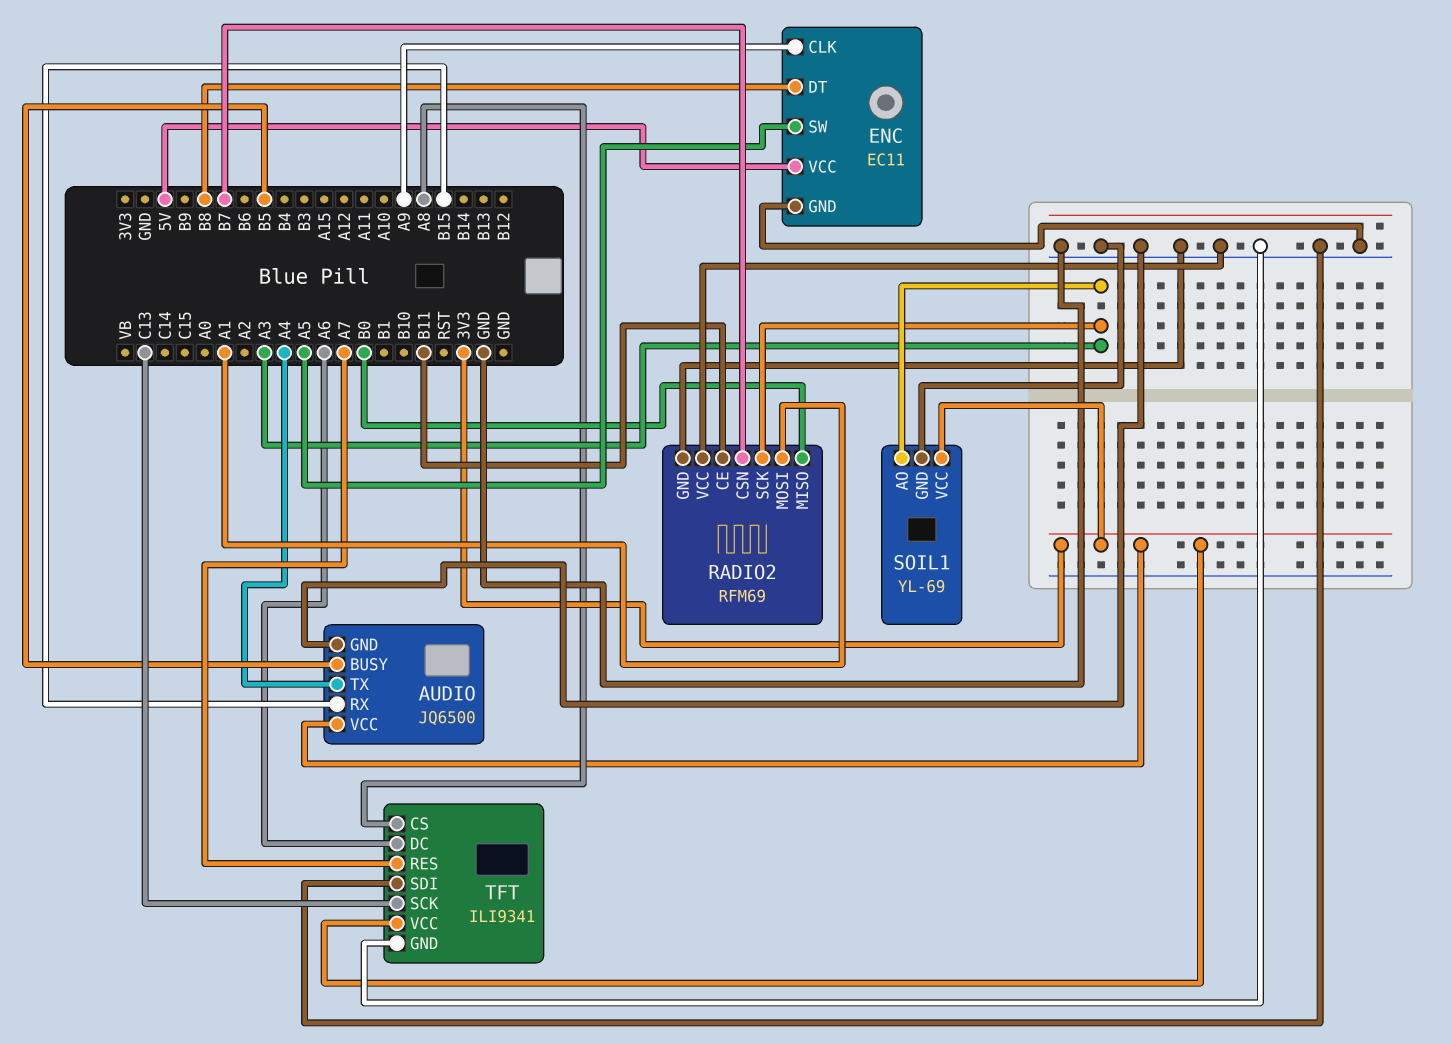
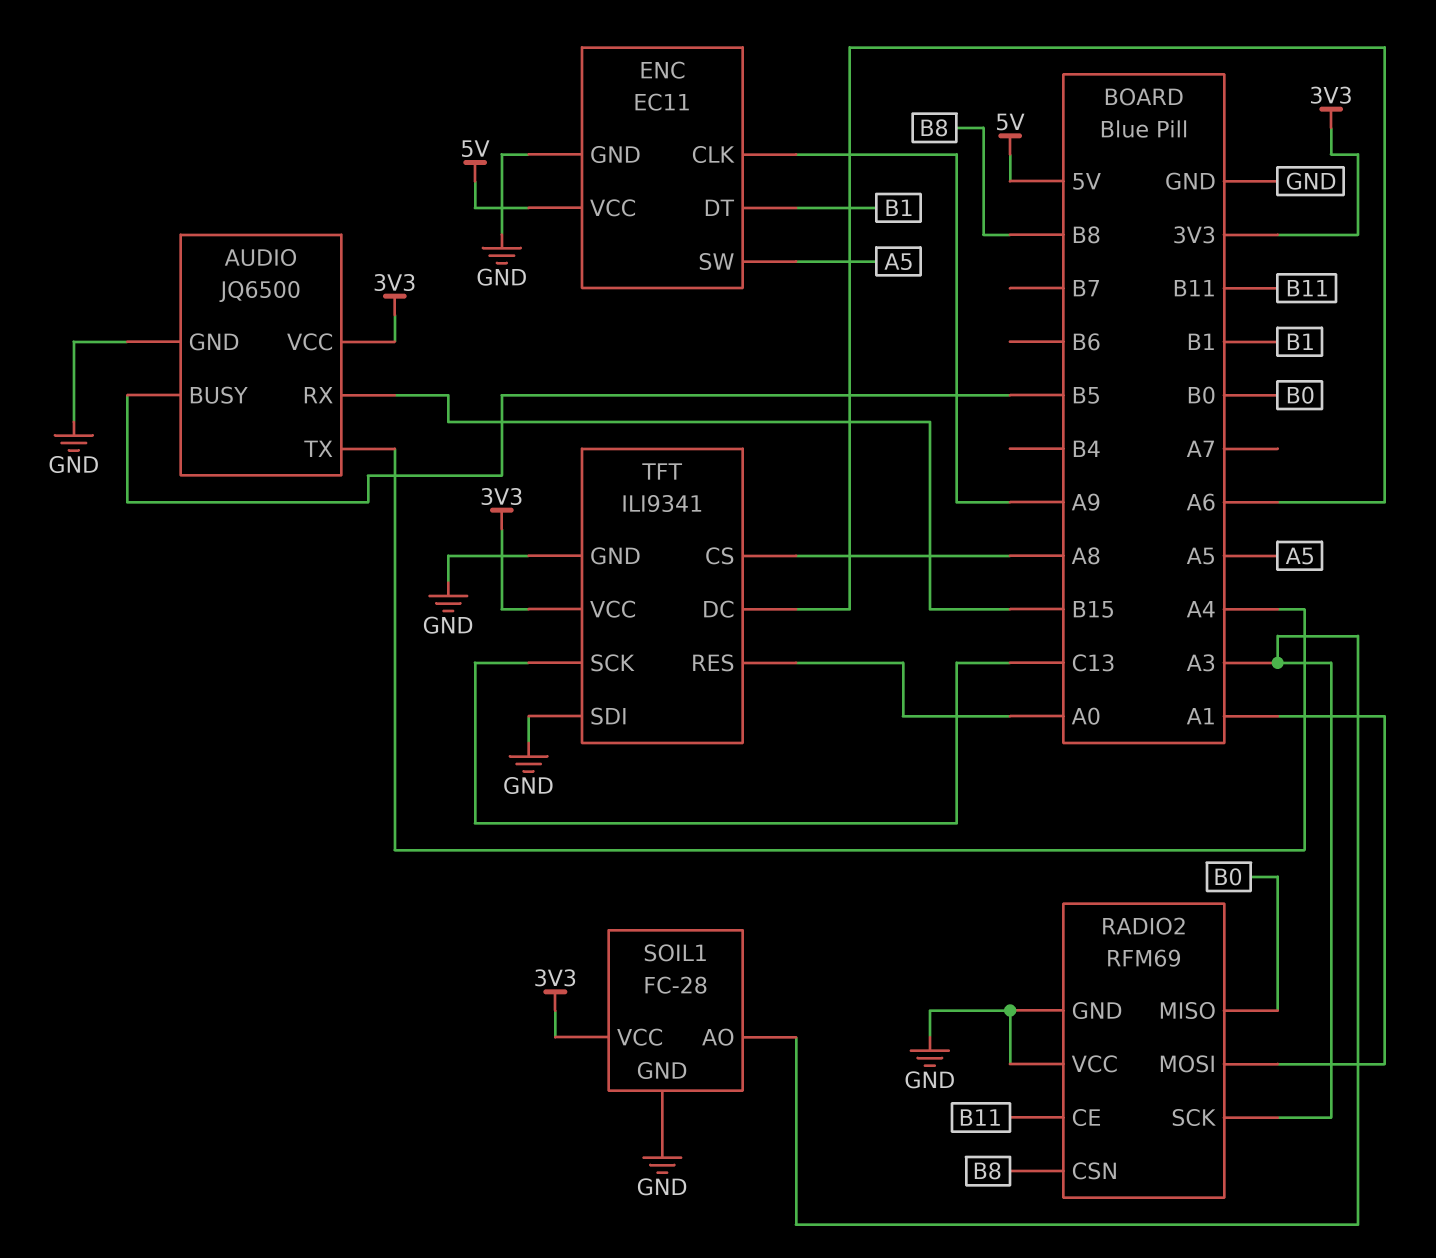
ENC pin DT: B8 -> B1
RADIO2 pin CSN: B7 -> B8
SOIL1: YL-69 -> FC-28
TFT pin RES: A7 -> A0

